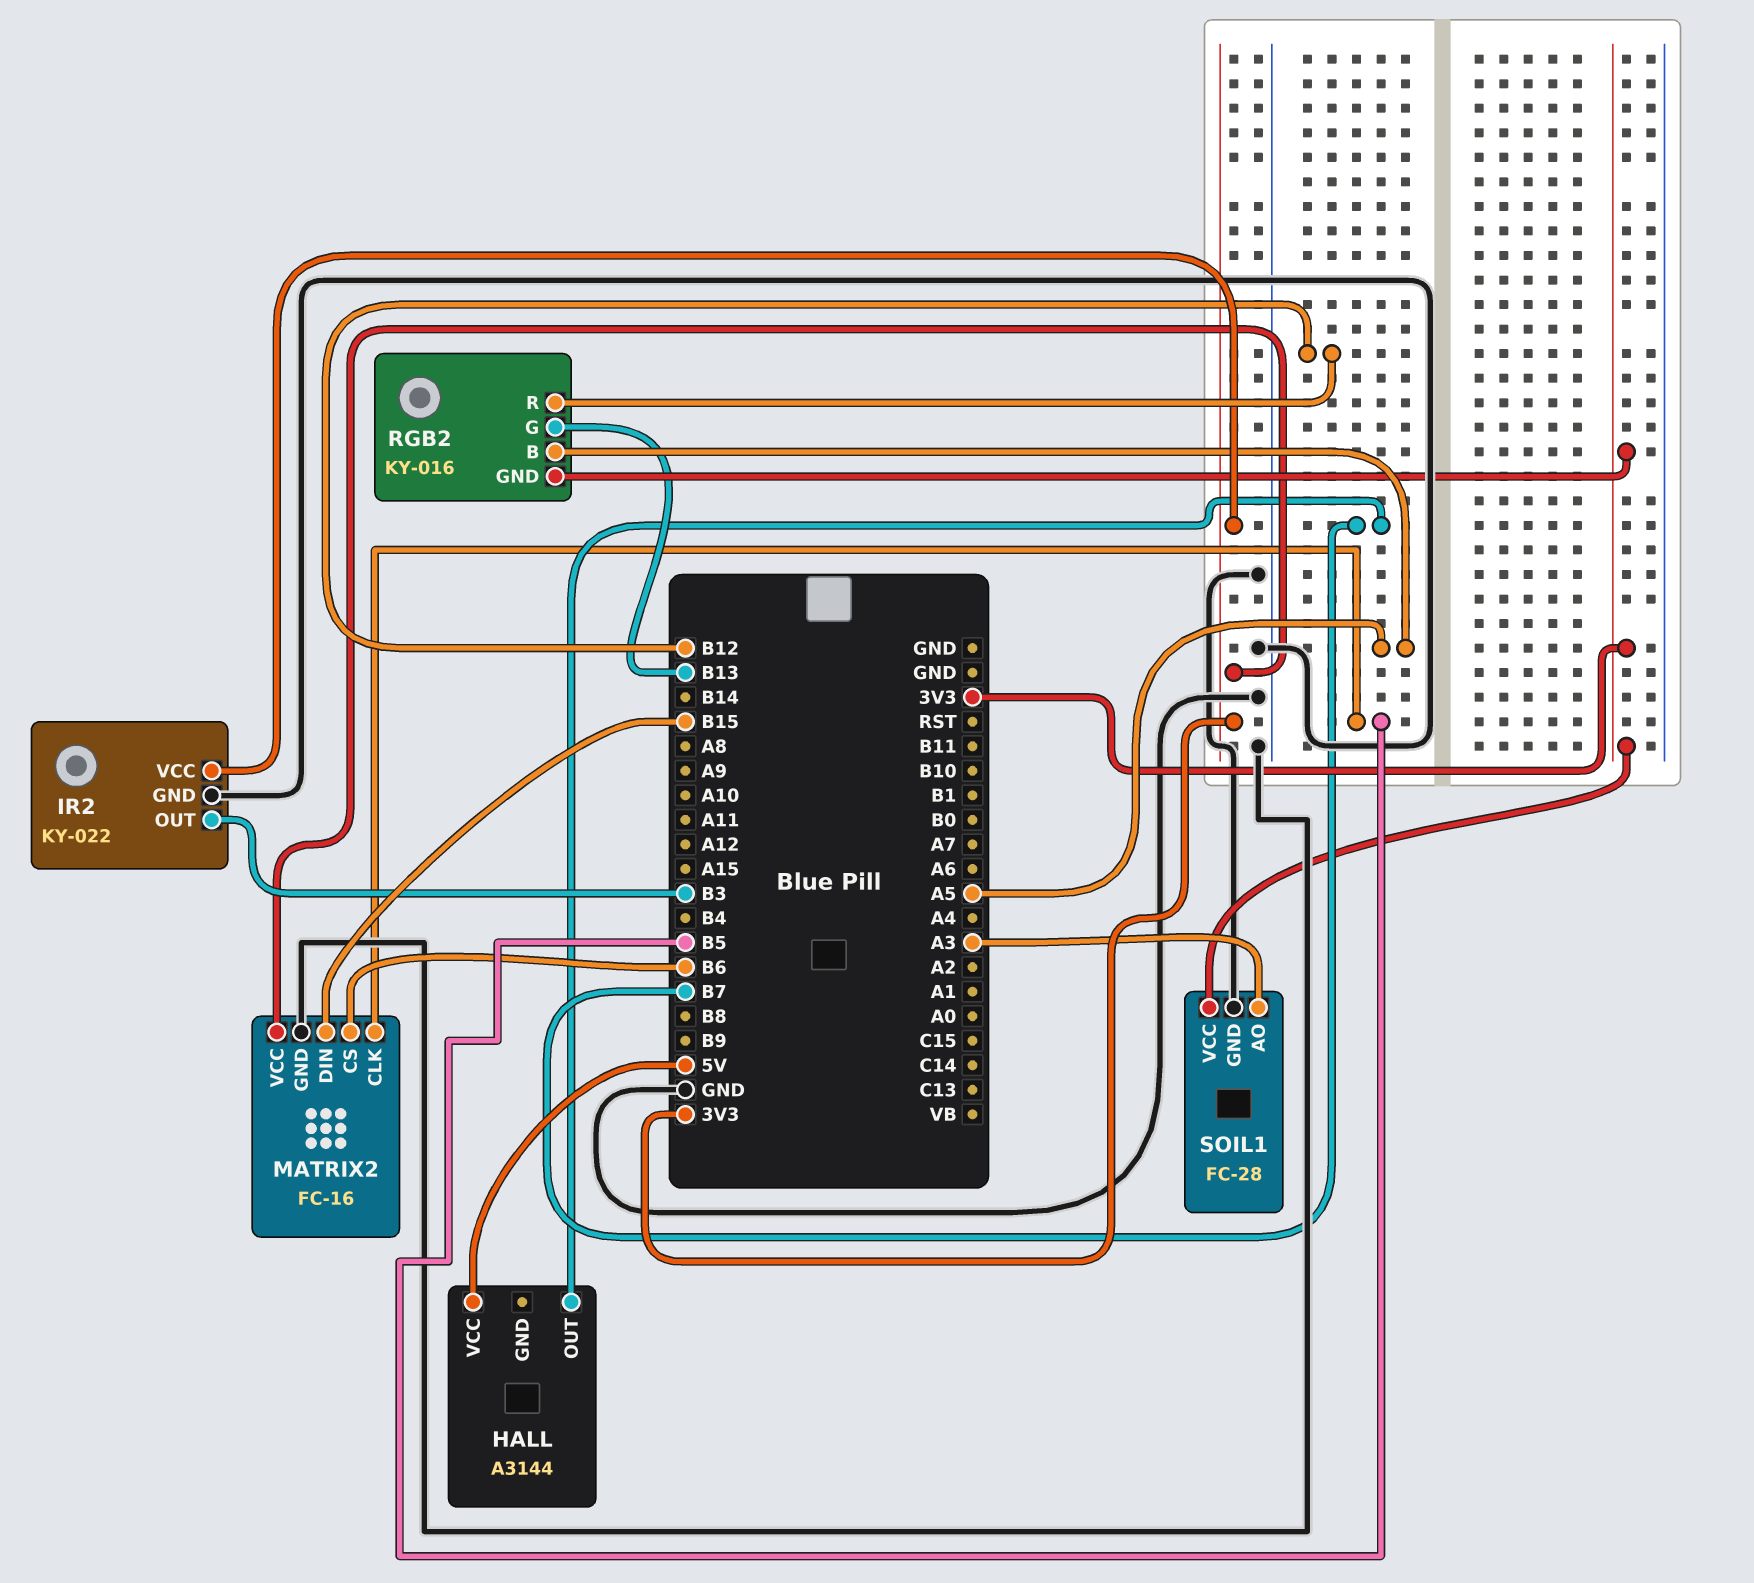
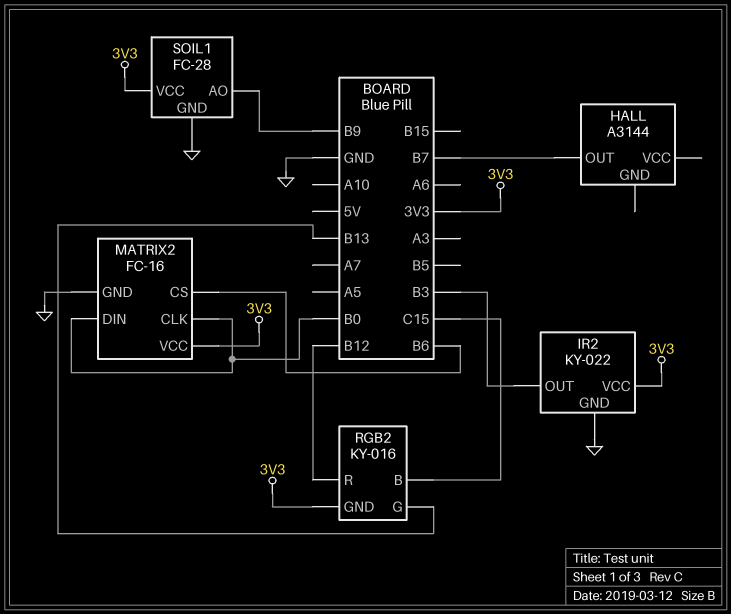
HALL pin VCC: 5V -> none
MATRIX2 pin CLK: B5 -> B0
MATRIX2 pin DIN: B15 -> B0
RGB2 pin B: A5 -> C15
SOIL1 pin AO: A3 -> B9

